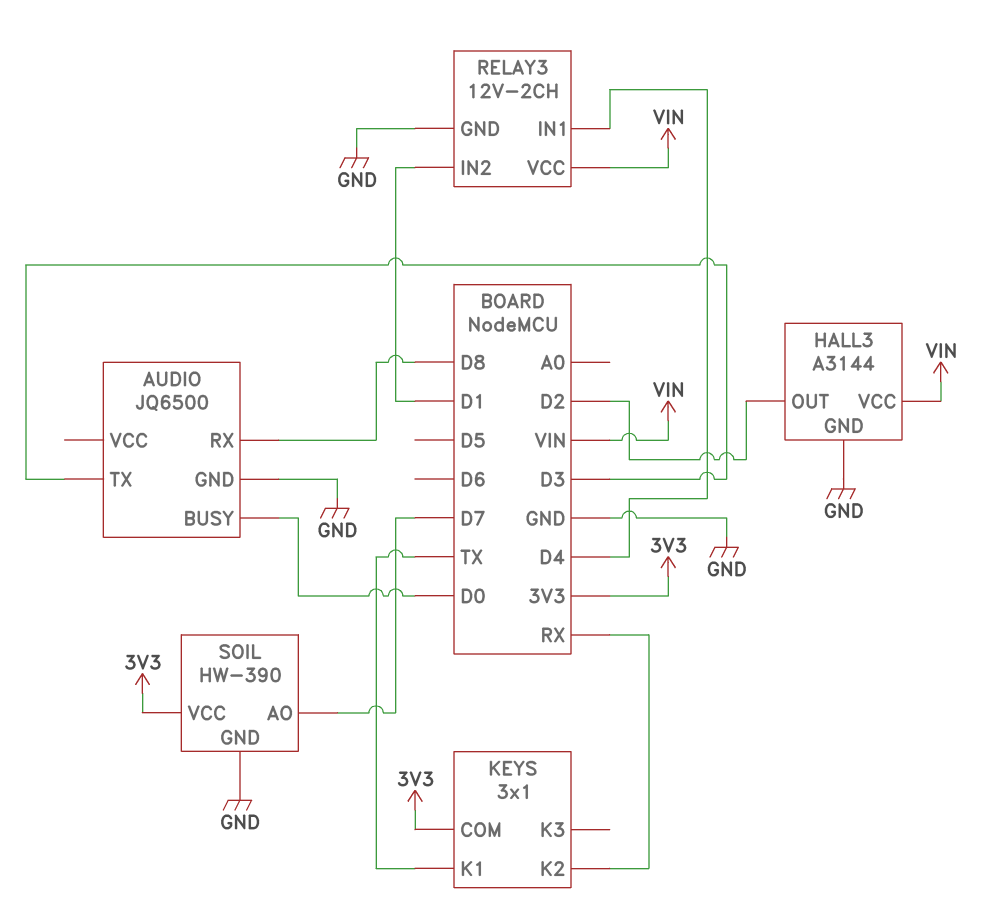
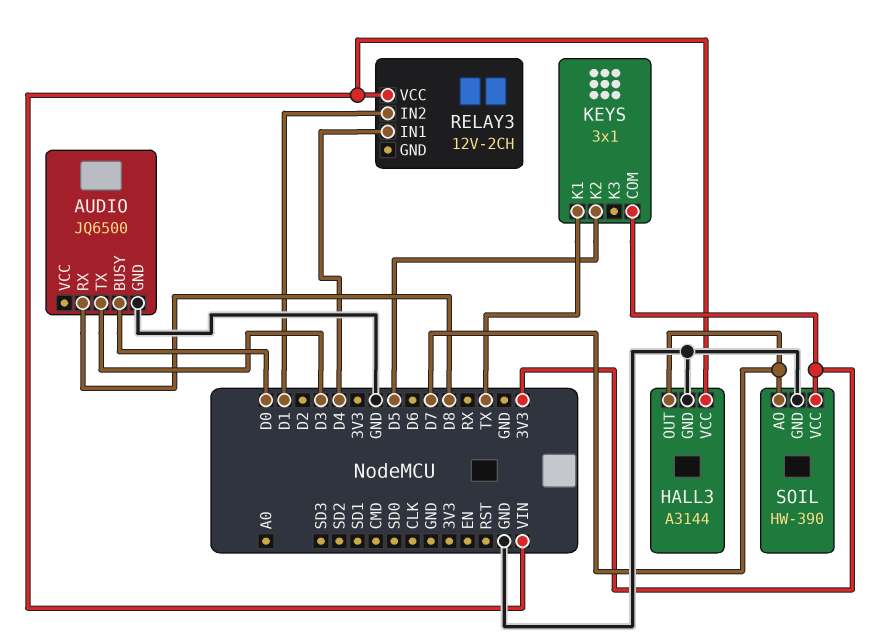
HALL3 pin OUT: D2 -> D7
KEYS pin K2: RX -> D5
RELAY3 pin GND: GND -> none

